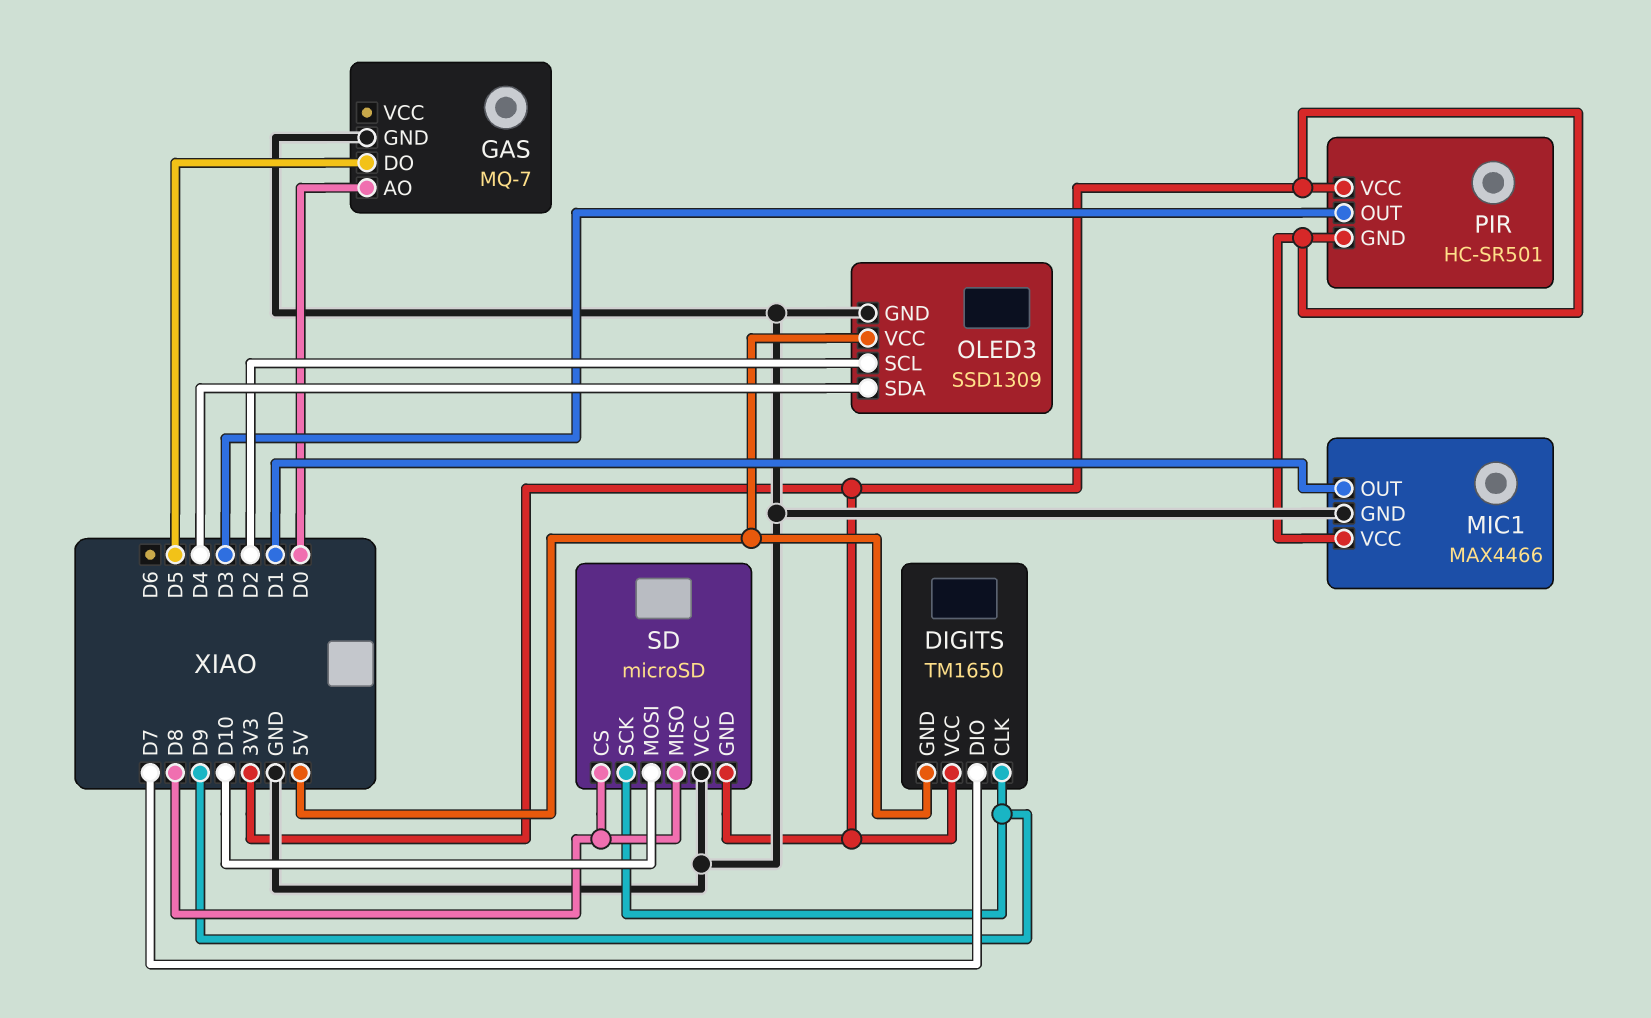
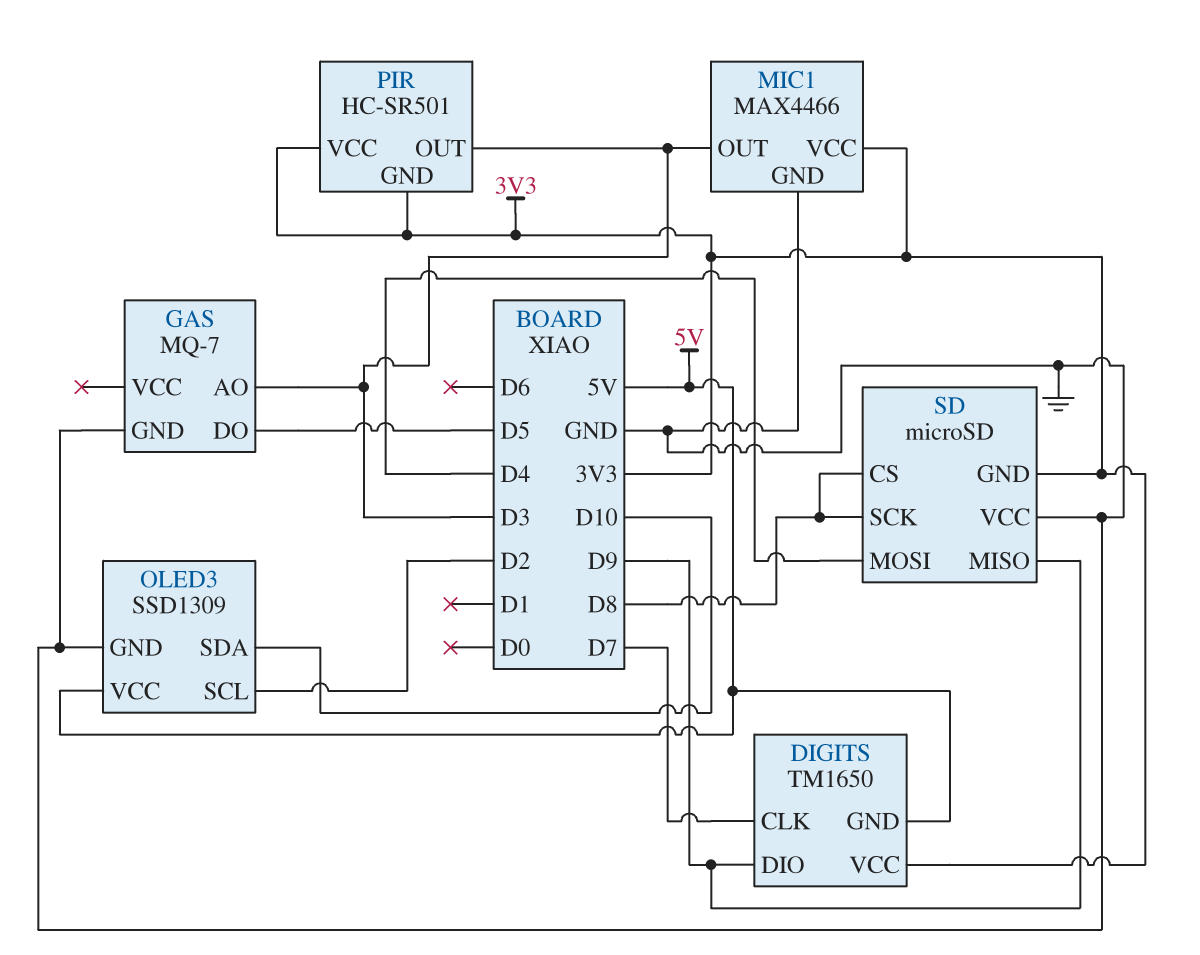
DIGITS pin CLK: D9 -> D7
DIGITS pin DIO: D7 -> D9
GAS pin AO: D0 -> D3
MIC1 pin OUT: D1 -> D3
OLED3 pin SDA: D4 -> D10
SD pin MISO: D8 -> D9
SD pin MOSI: D10 -> D4
SD pin SCK: D9 -> D8

